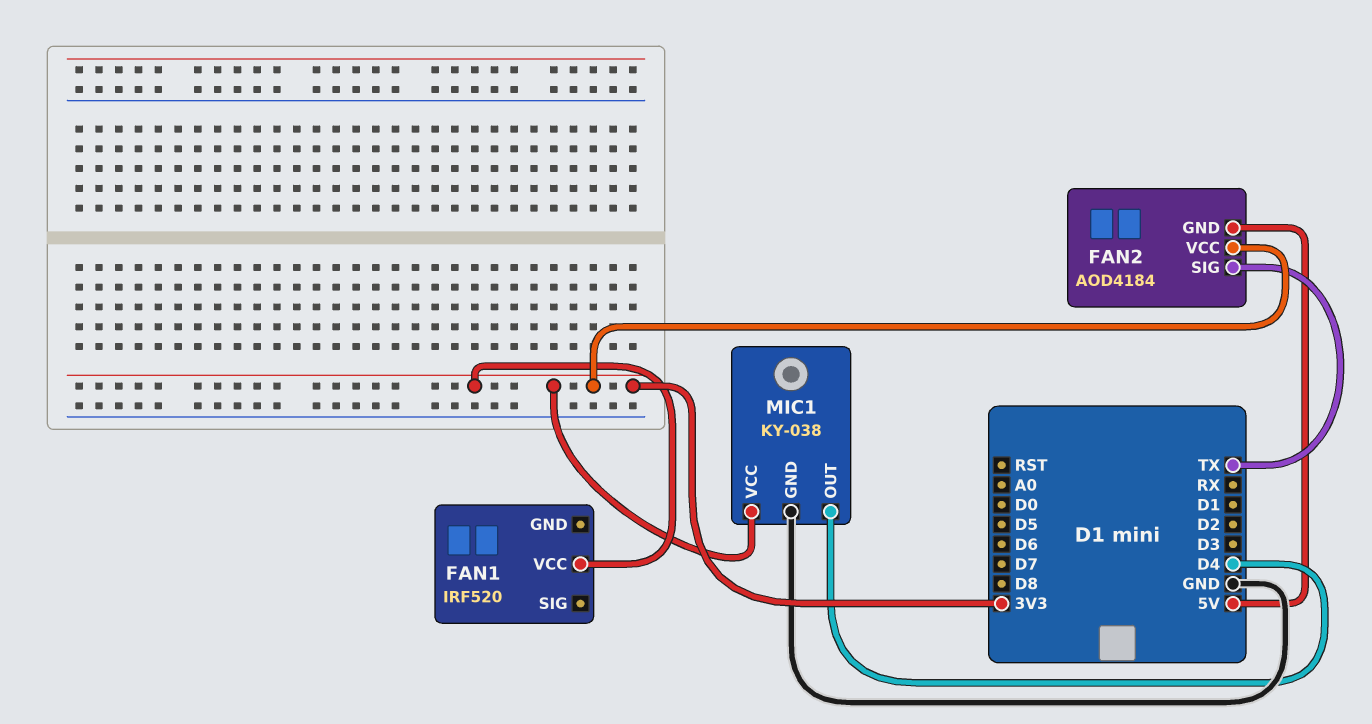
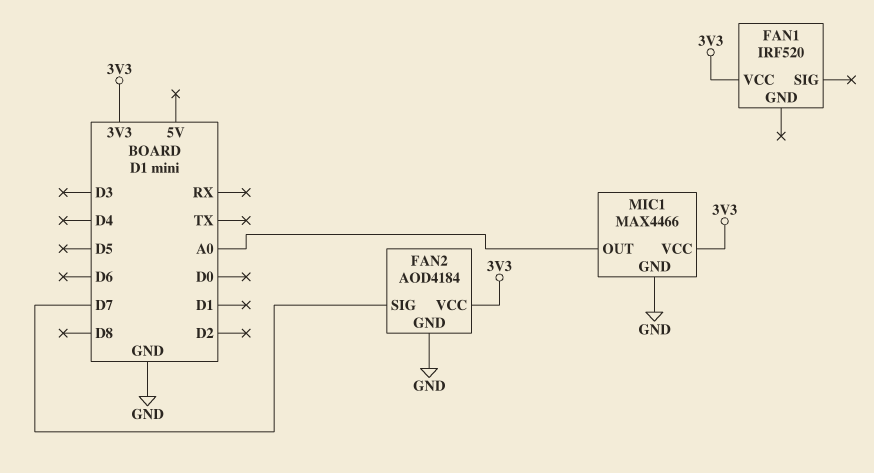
FAN2 pin GND: 5V -> GND
FAN2 pin SIG: TX -> D7
MIC1: KY-038 -> MAX4466
MIC1 pin OUT: D4 -> A0

